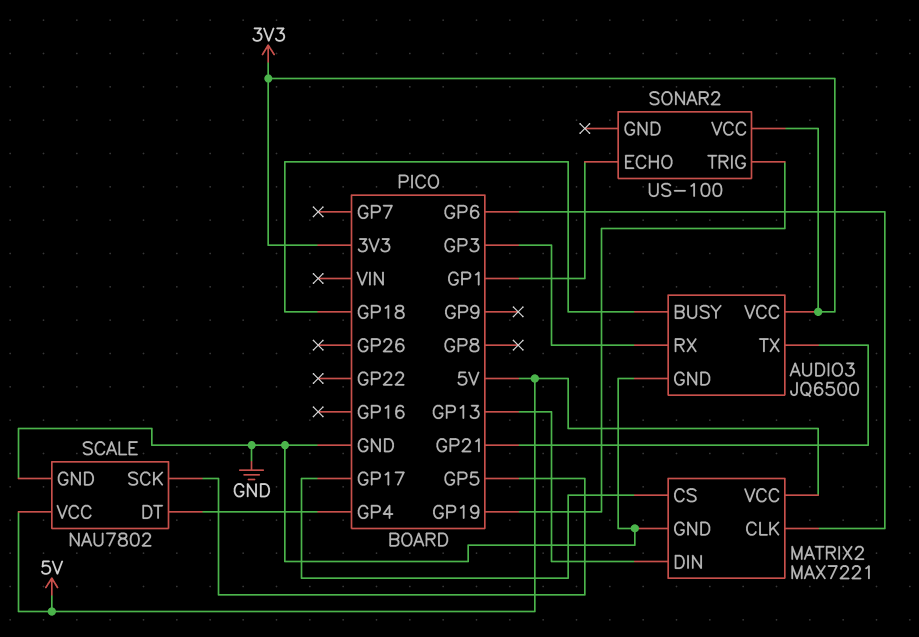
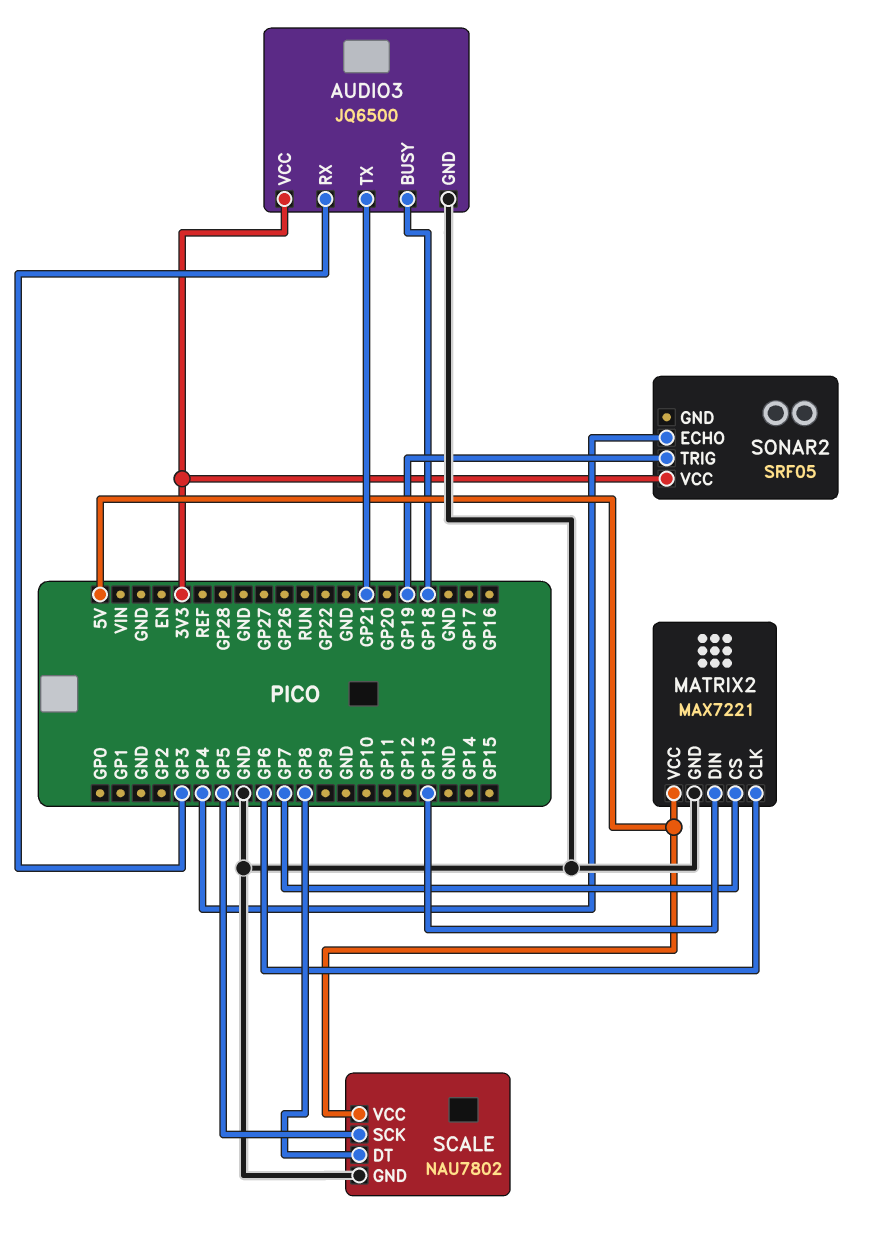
MATRIX2 pin CS: GP17 -> GP7
SCALE pin DT: GP4 -> GP8
SONAR2: US-100 -> SRF05
SONAR2 pin ECHO: GP1 -> GP4

